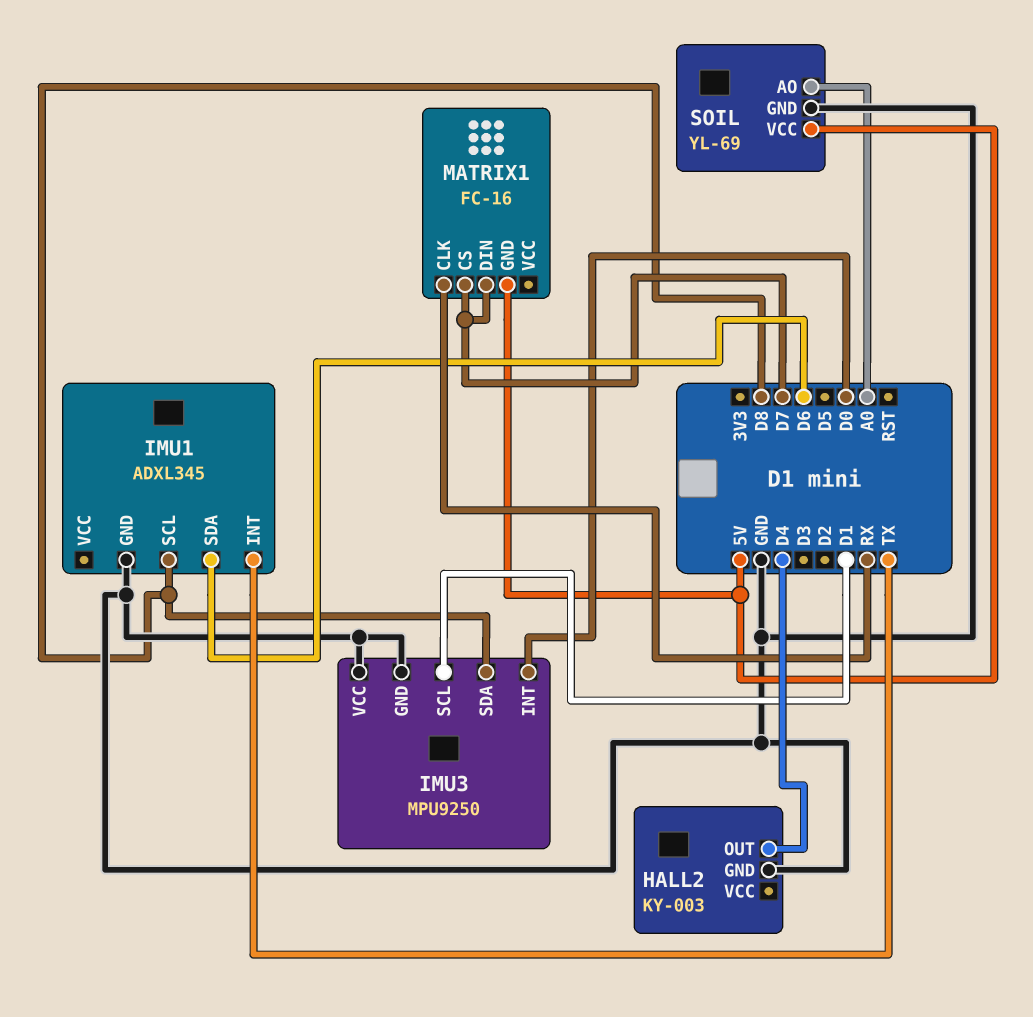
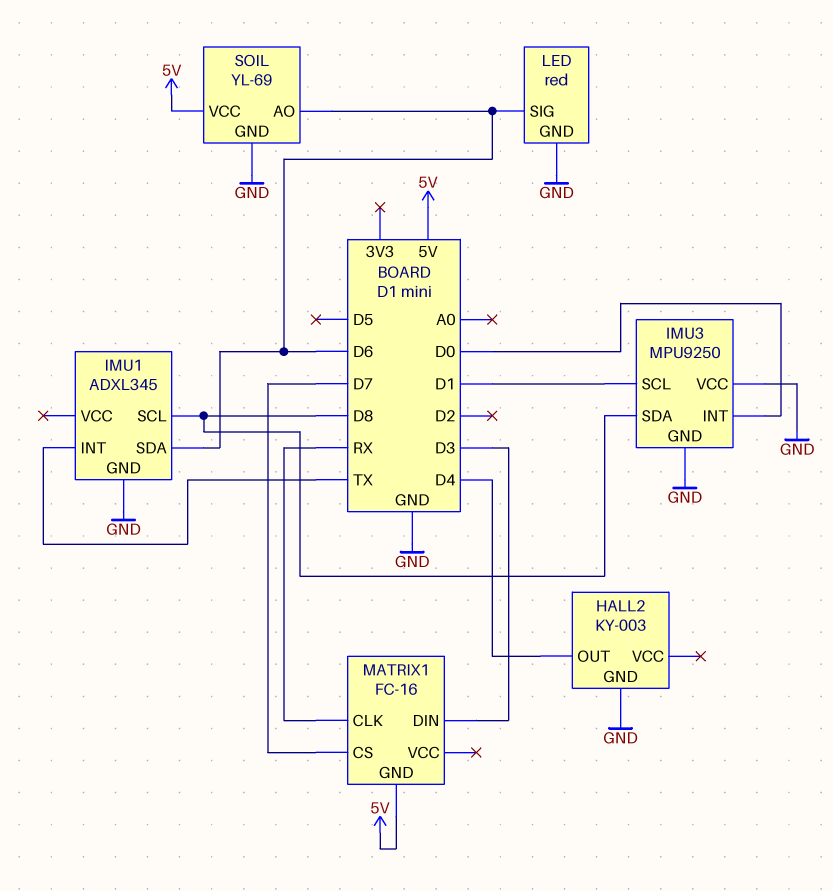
LED: none -> red
LED pin GND: none -> GND
LED pin SIG: none -> D6
MATRIX1 pin DIN: D7 -> D3
SOIL pin AO: A0 -> D6

